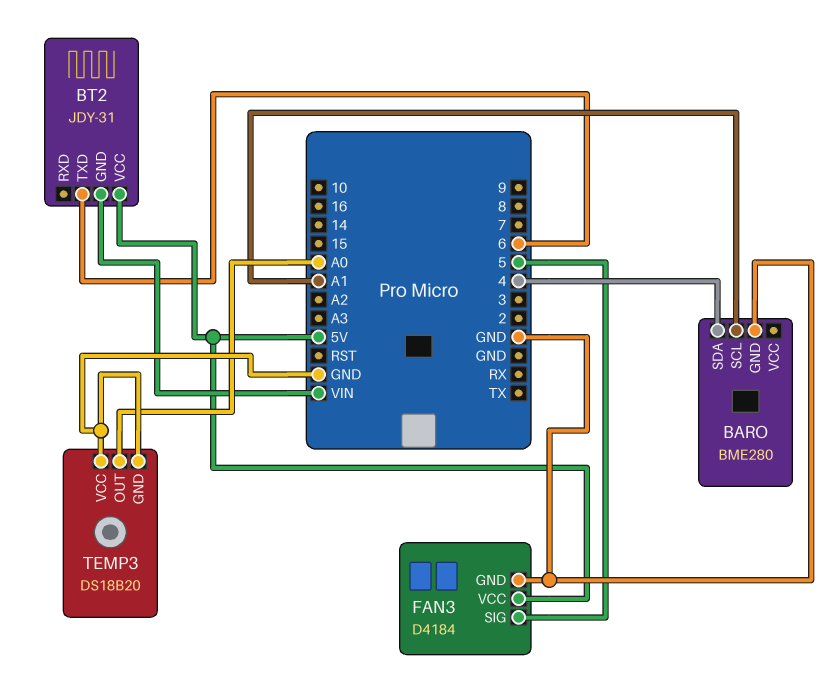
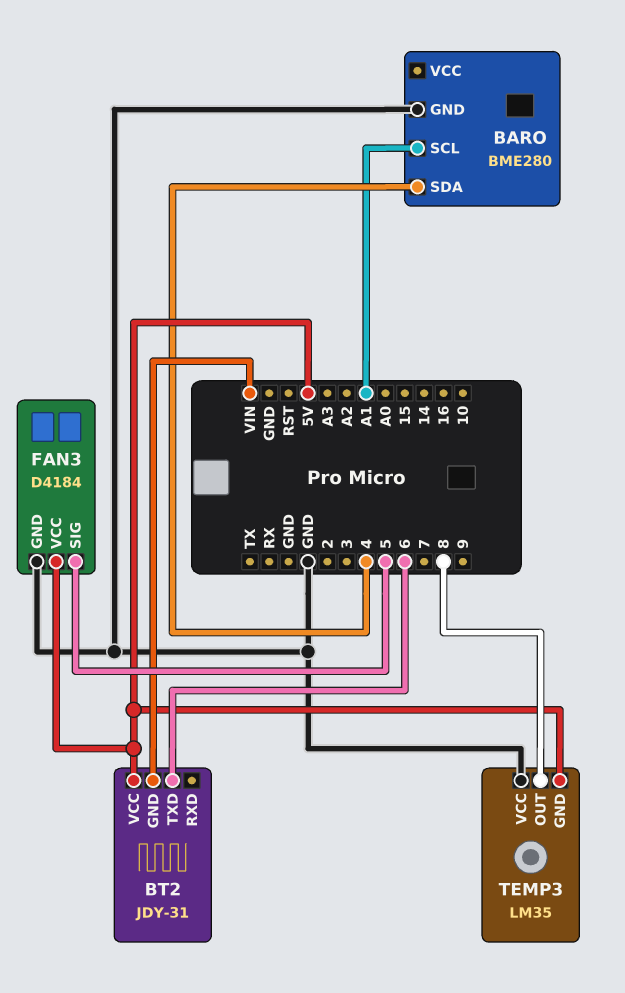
TEMP3: DS18B20 -> LM35
TEMP3 pin GND: GND -> 5V
TEMP3 pin OUT: A0 -> 8

